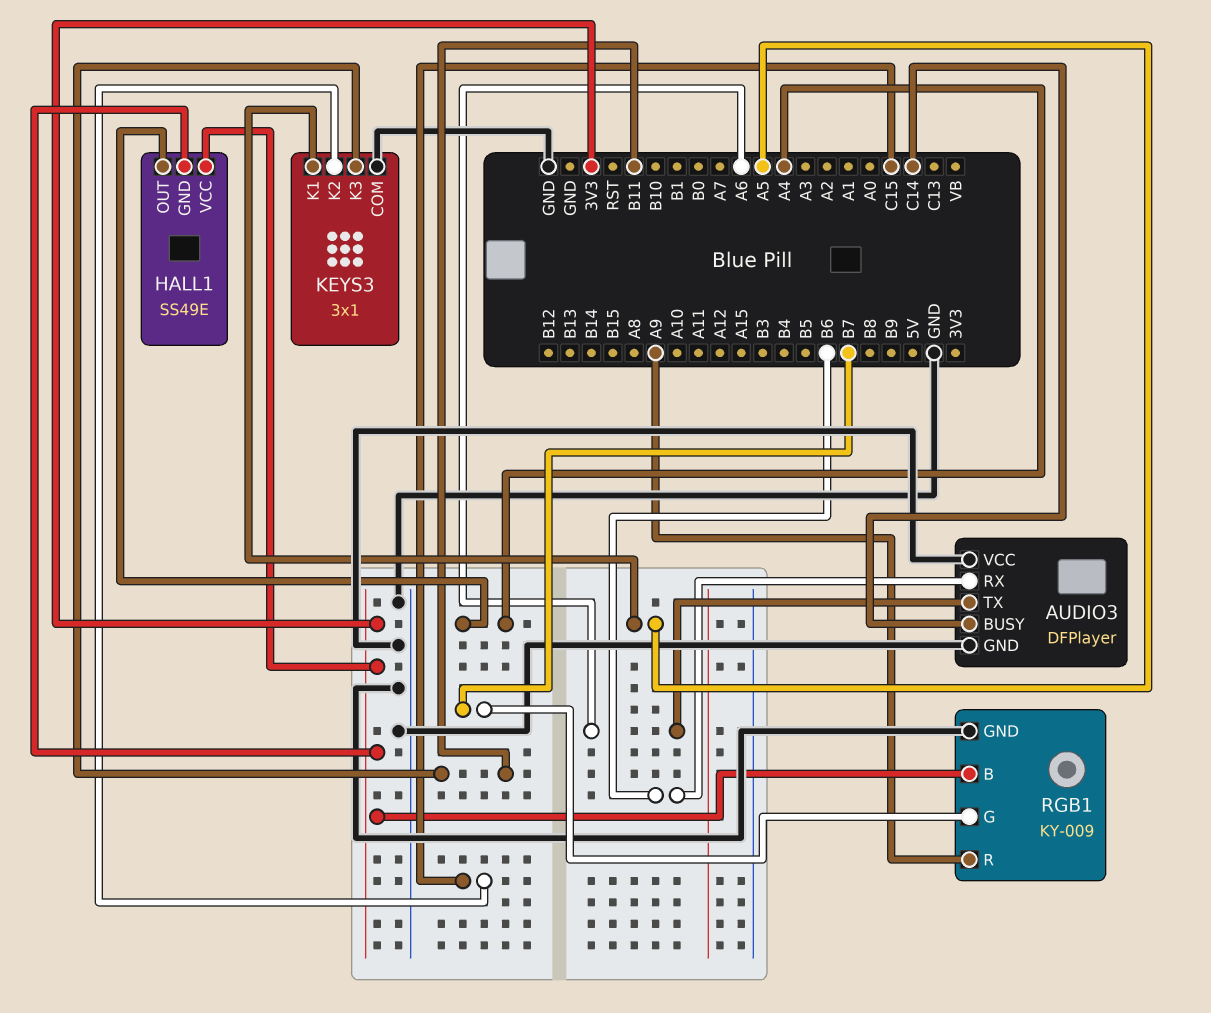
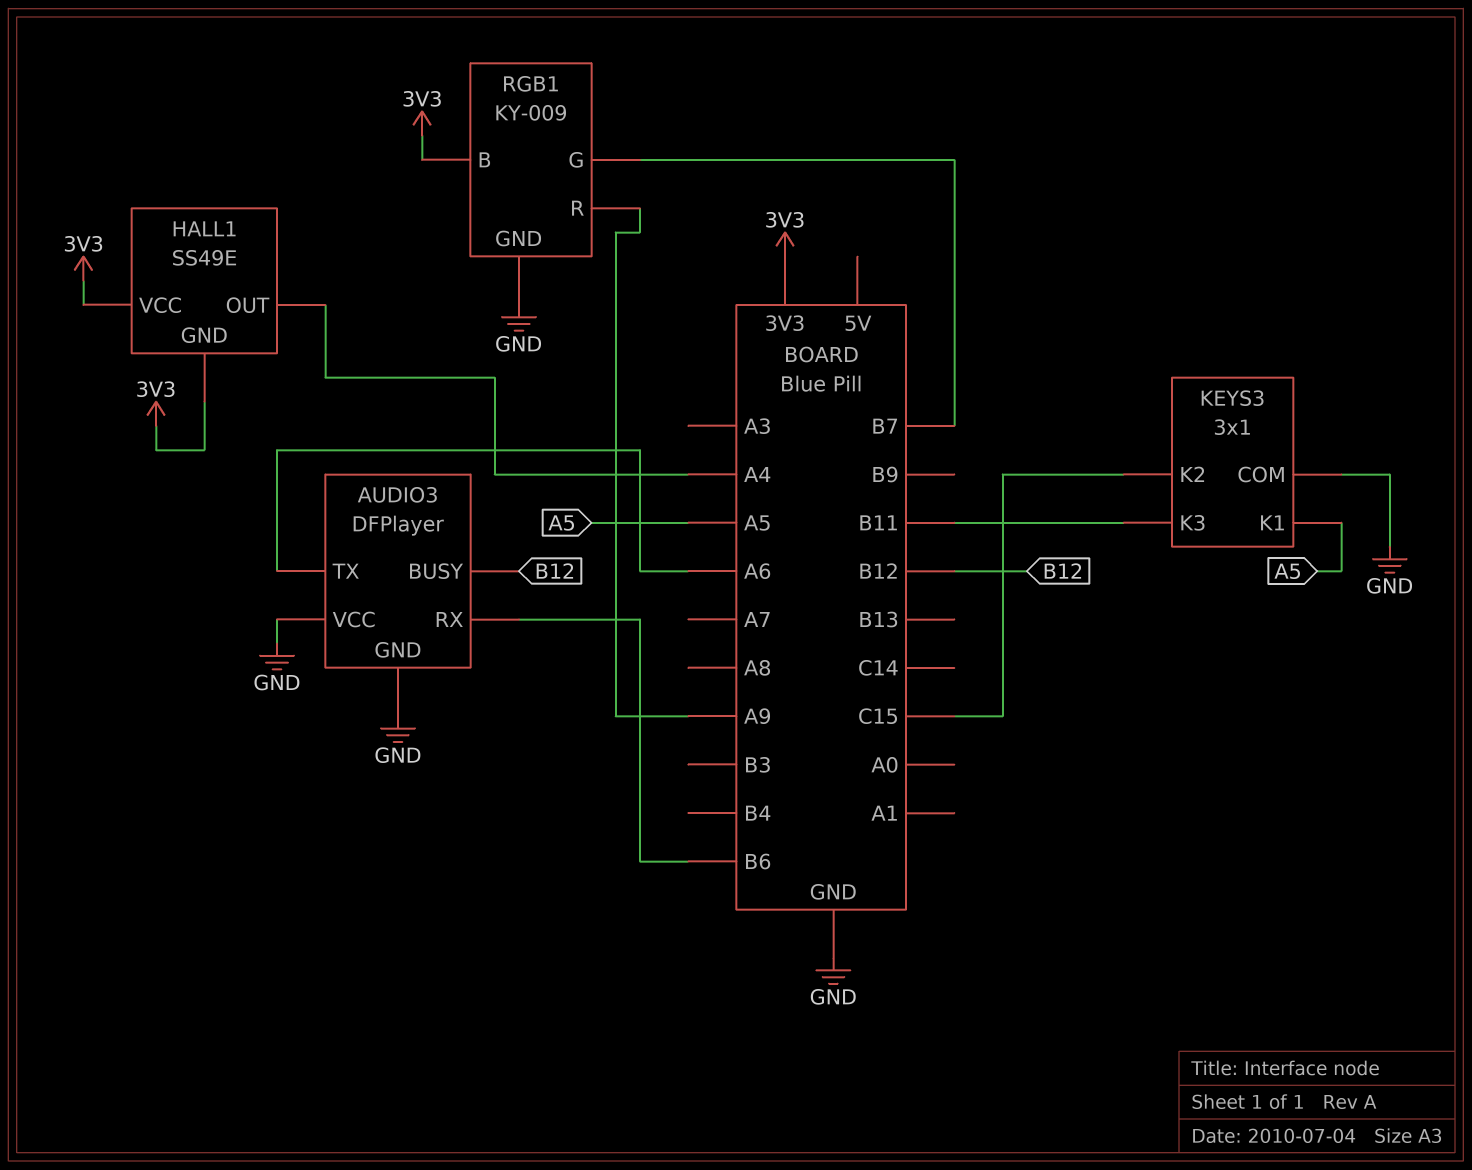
AUDIO3 pin BUSY: C14 -> B12

